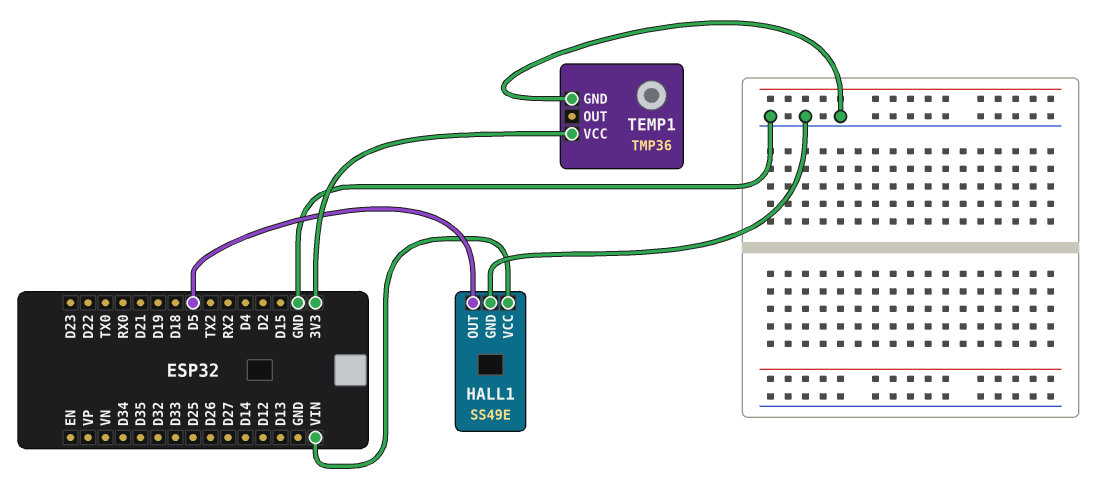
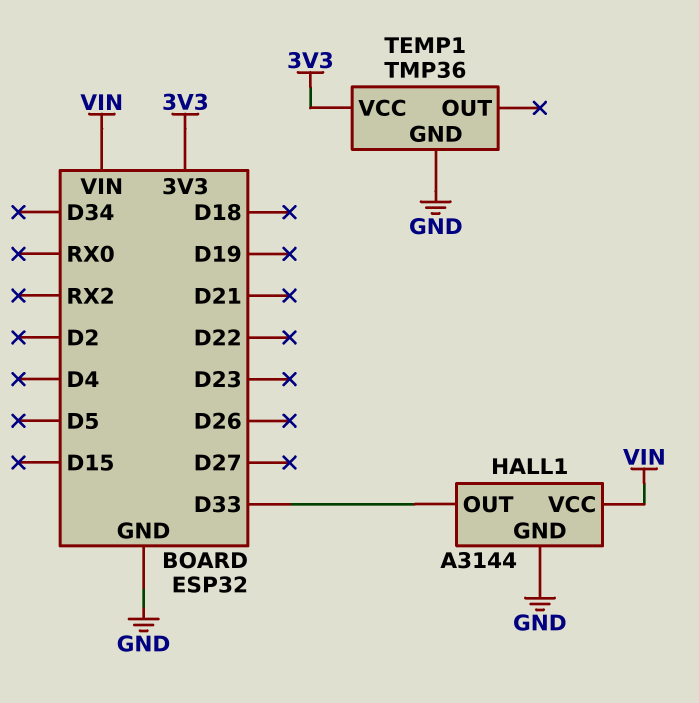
HALL1: SS49E -> A3144
HALL1 pin OUT: D5 -> D33

